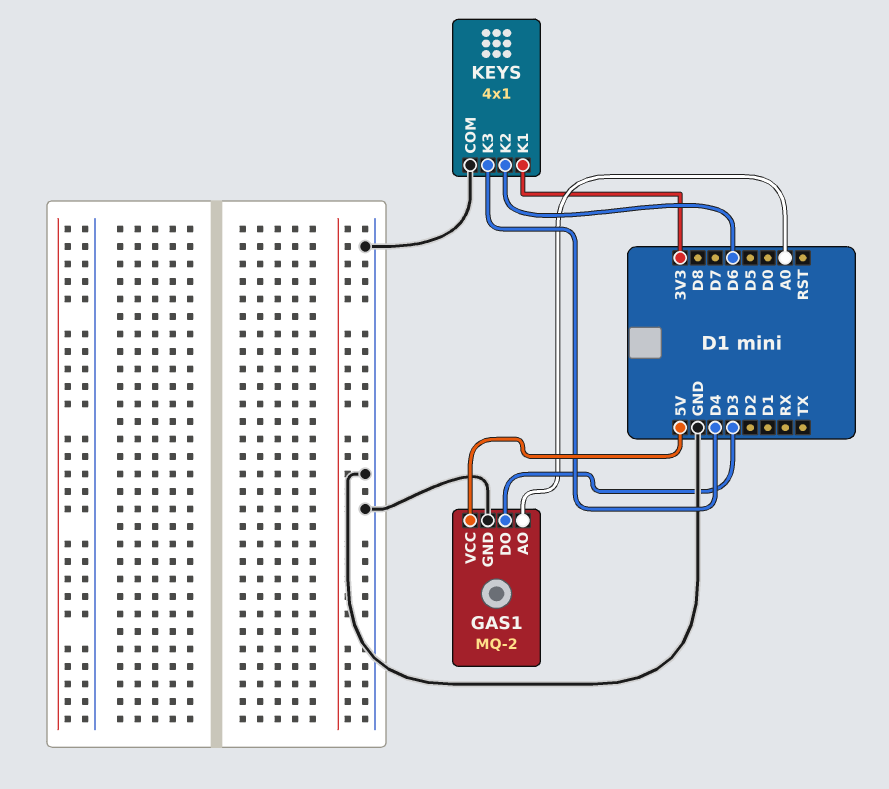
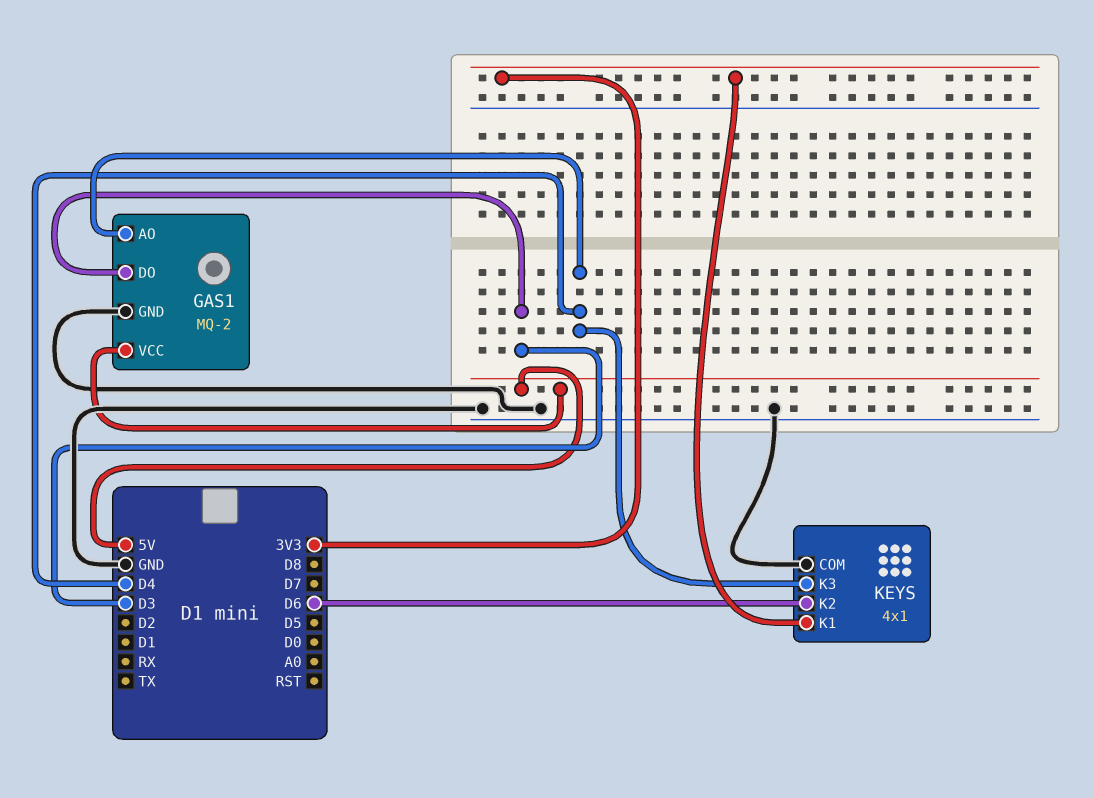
GAS1 pin AO: A0 -> D4

